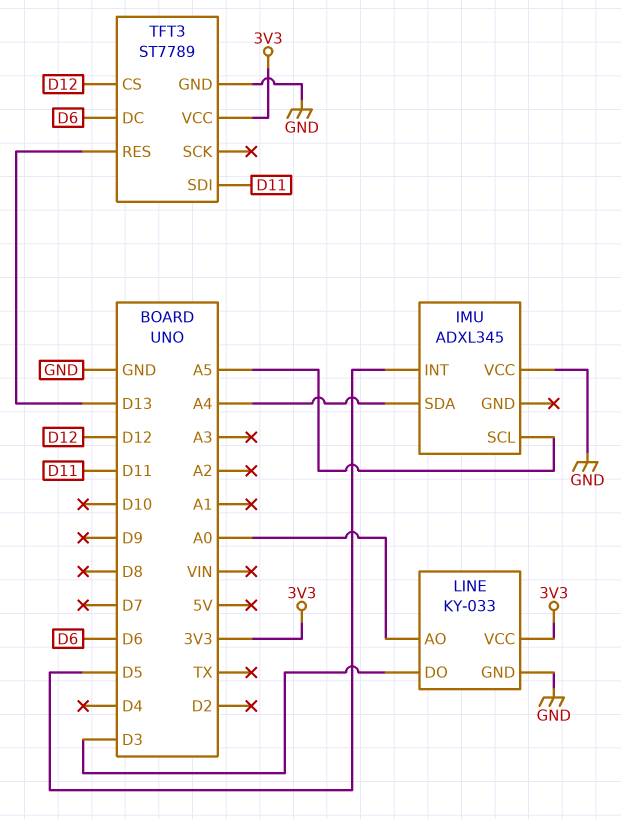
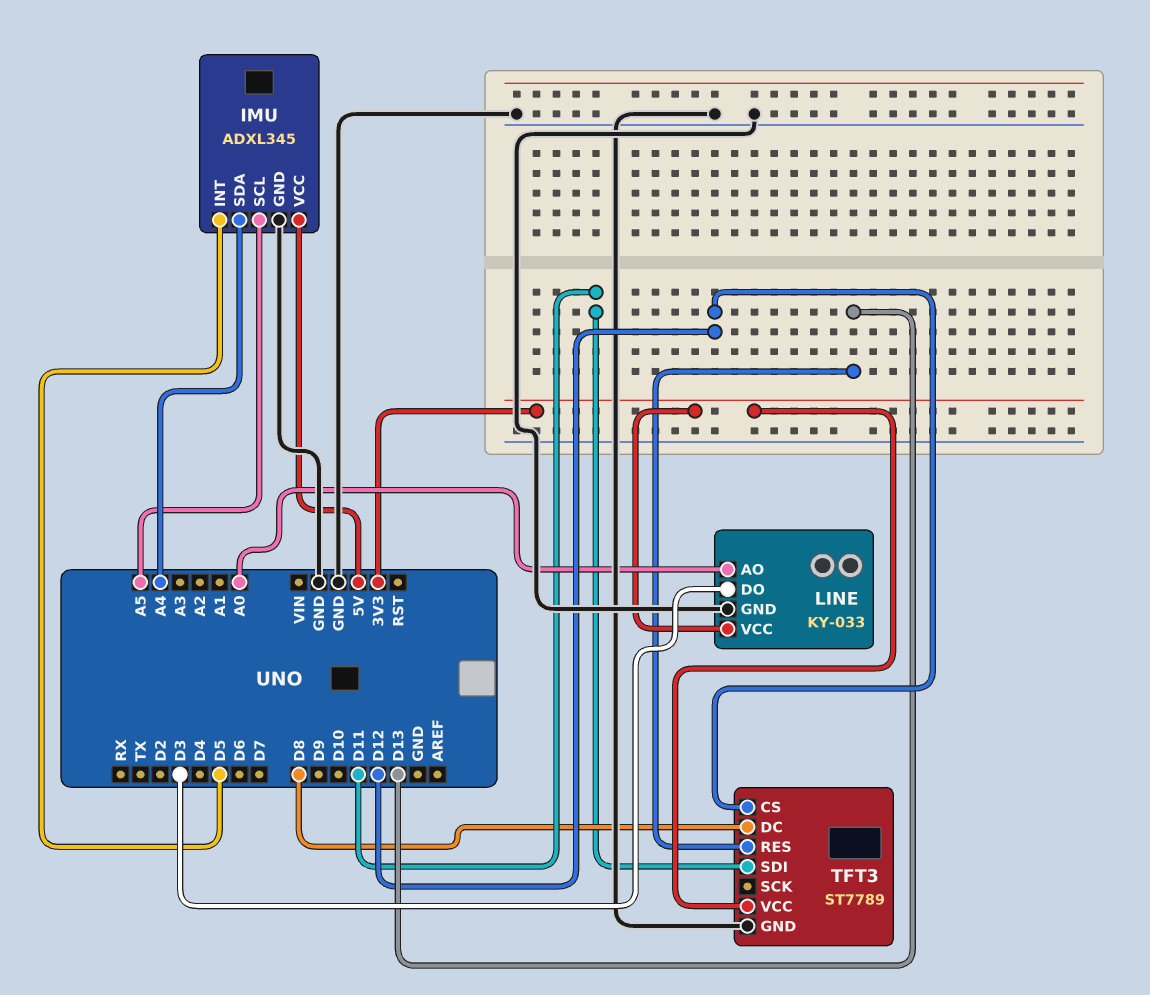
IMU pin GND: none -> GND
IMU pin VCC: GND -> 5V
TFT3 pin DC: D6 -> D8

